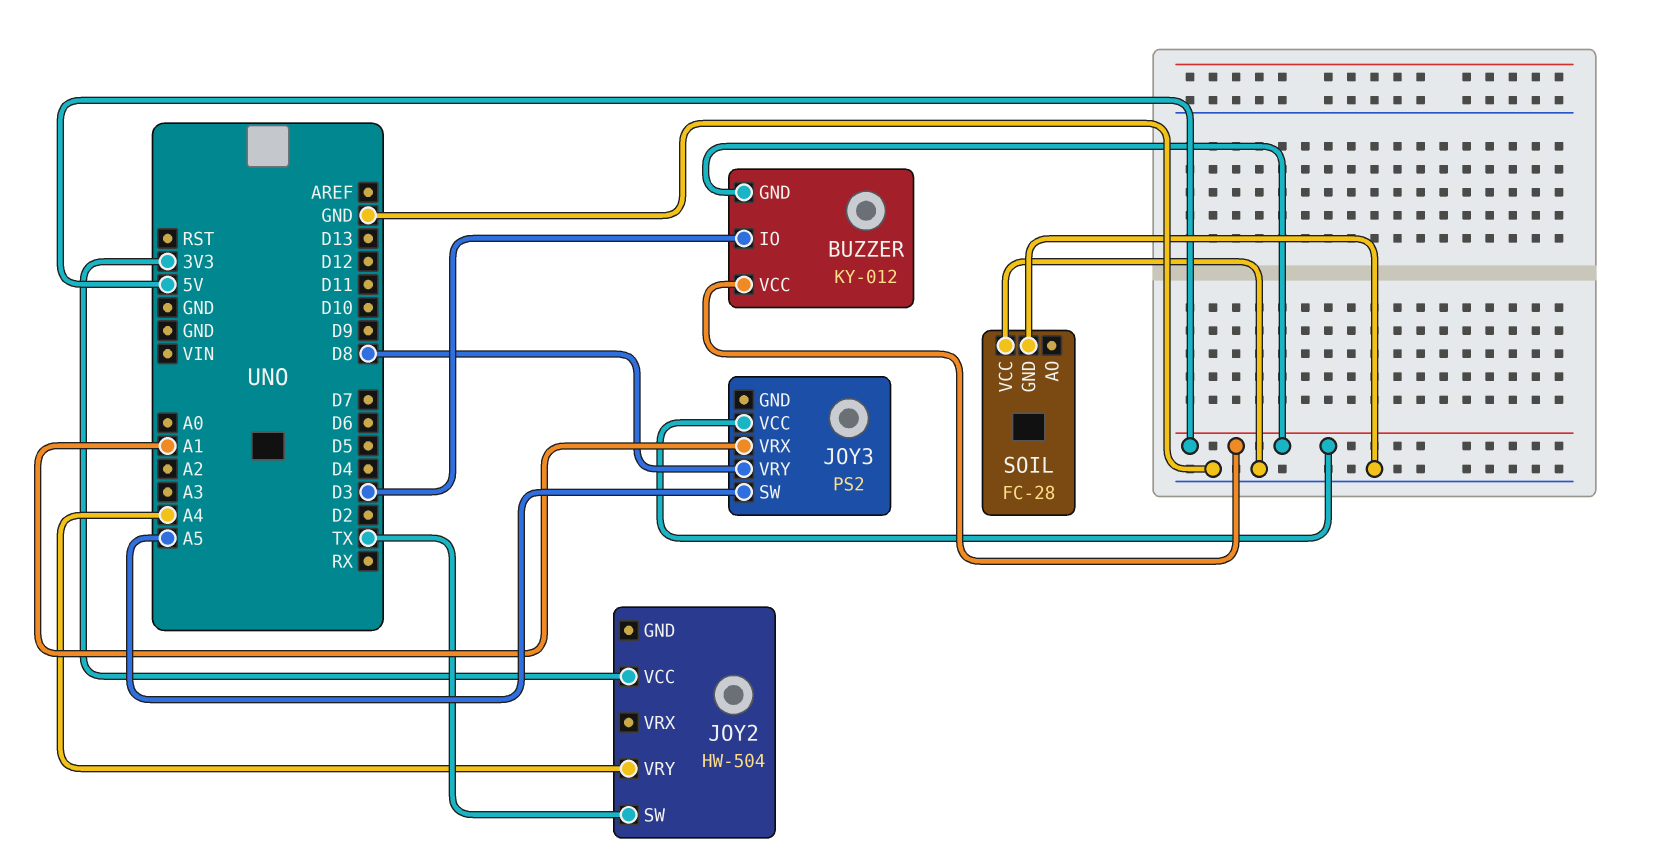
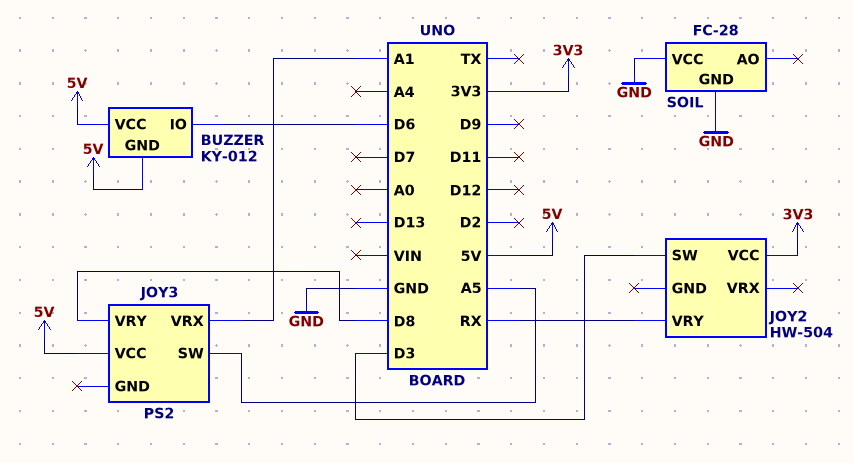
BUZZER pin IO: D3 -> D6
JOY2 pin SW: TX -> D3
JOY2 pin VRY: A4 -> RX

